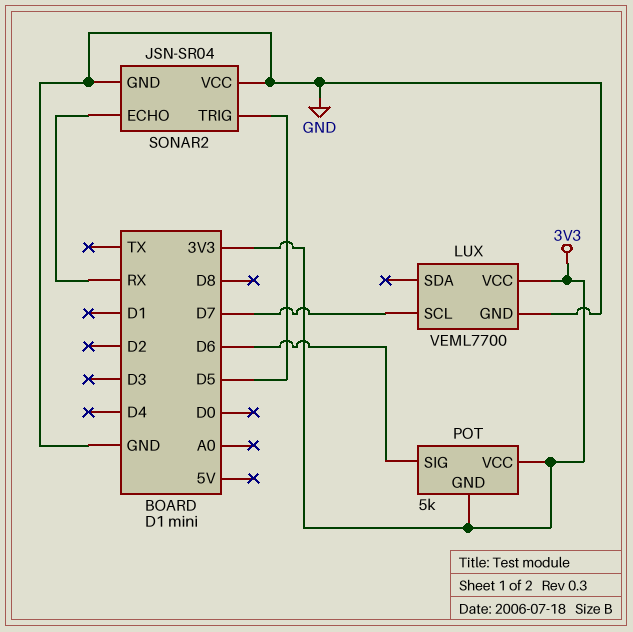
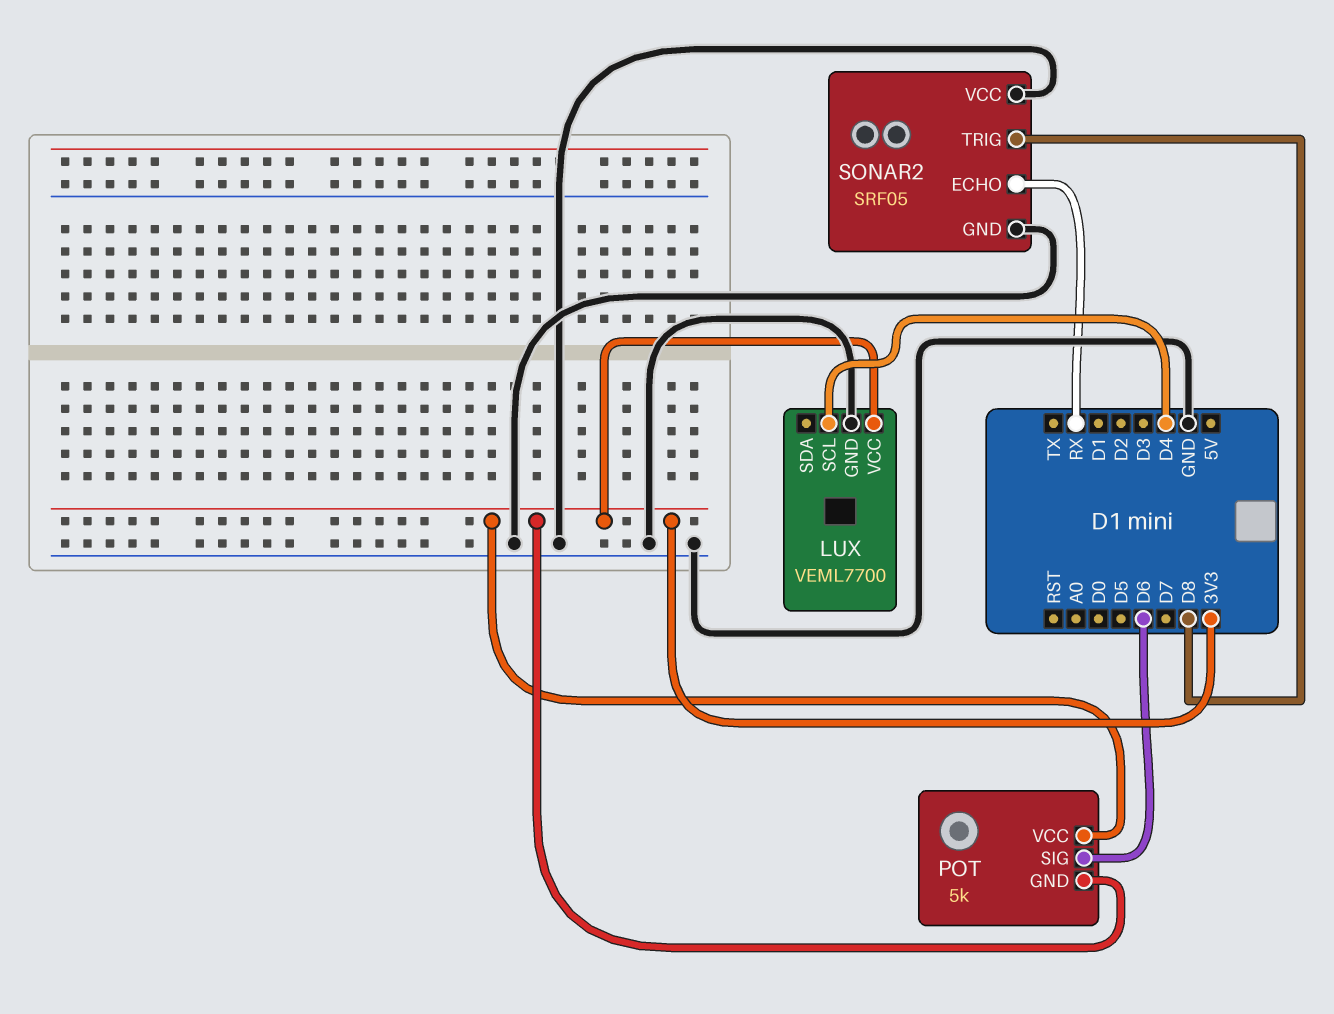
LUX pin SCL: D7 -> D4
SONAR2: JSN-SR04 -> SRF05
SONAR2 pin TRIG: D5 -> D8

